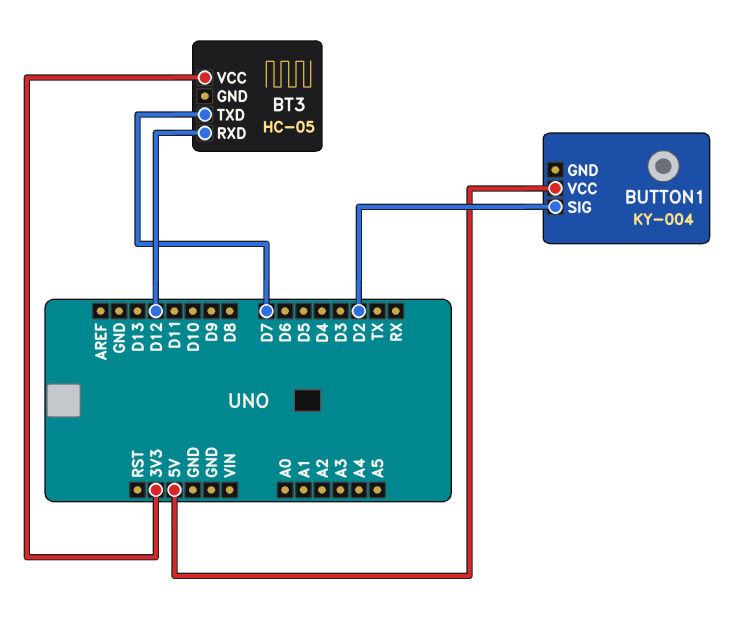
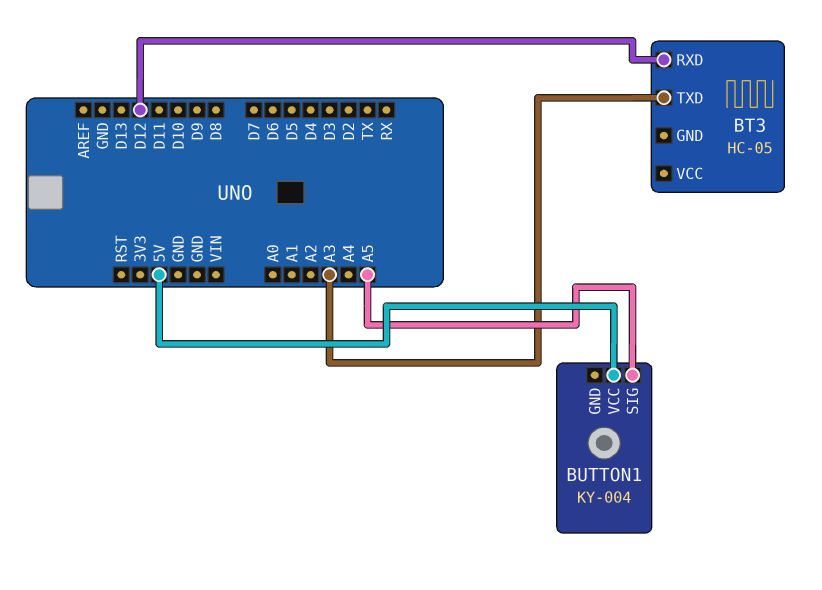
BT3 pin TXD: D7 -> A3
BT3 pin VCC: 3V3 -> none
BUTTON1 pin SIG: D2 -> A5

